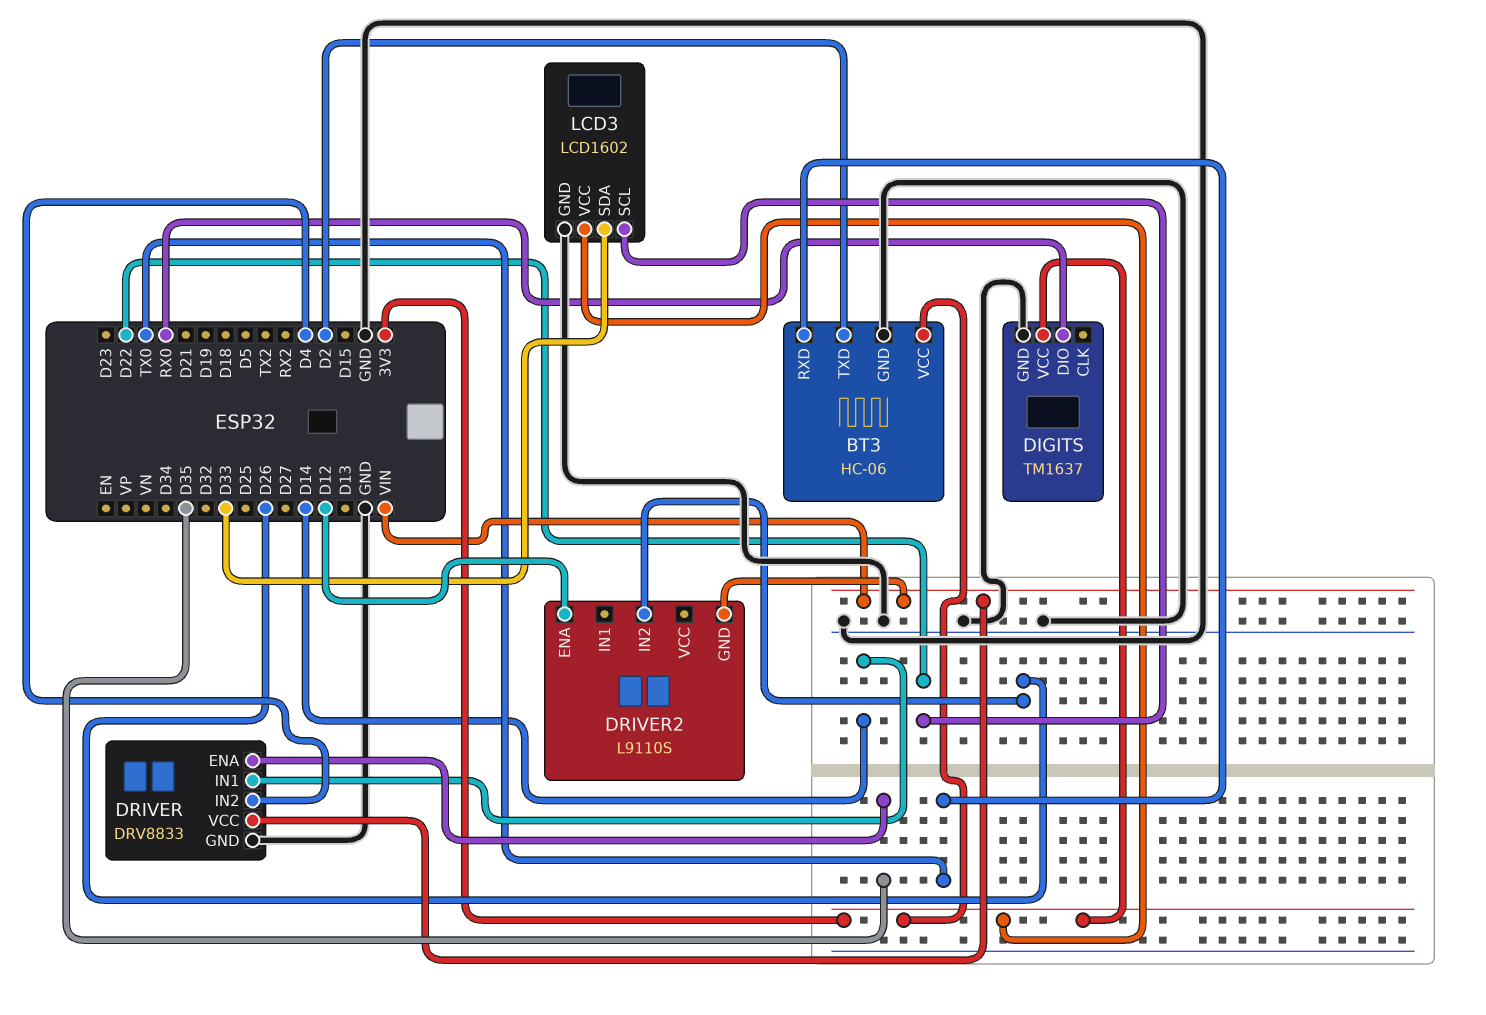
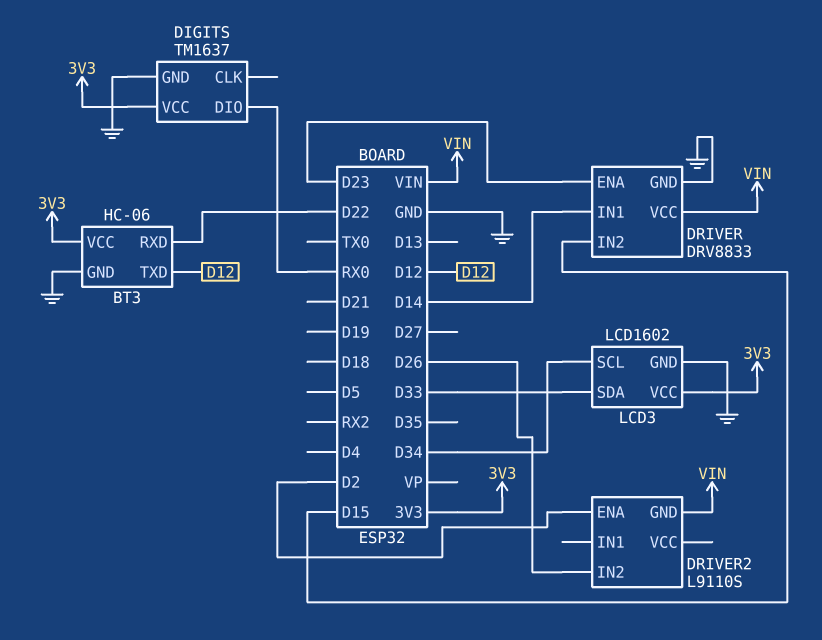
BT3 pin RXD: TX0 -> D22
BT3 pin TXD: D2 -> D12
DRIVER pin ENA: D35 -> D23
DRIVER pin IN2: D4 -> D15
DRIVER2 pin ENA: D12 -> D2
LCD3 pin SCL: D22 -> D34

